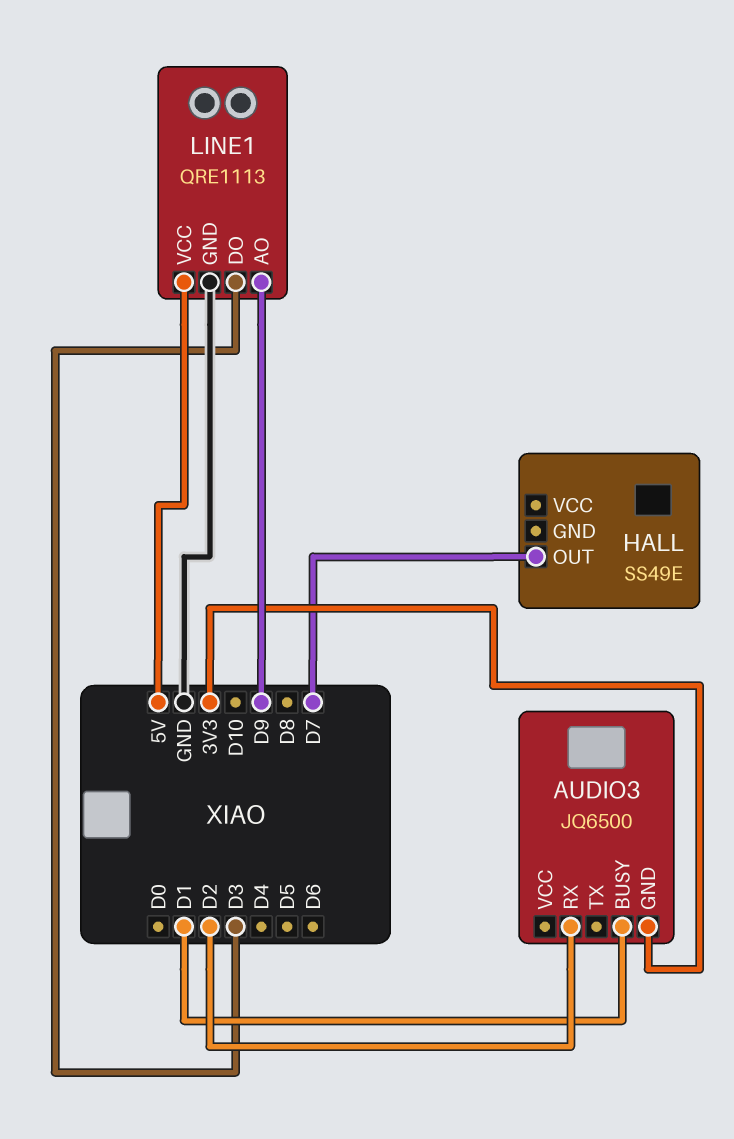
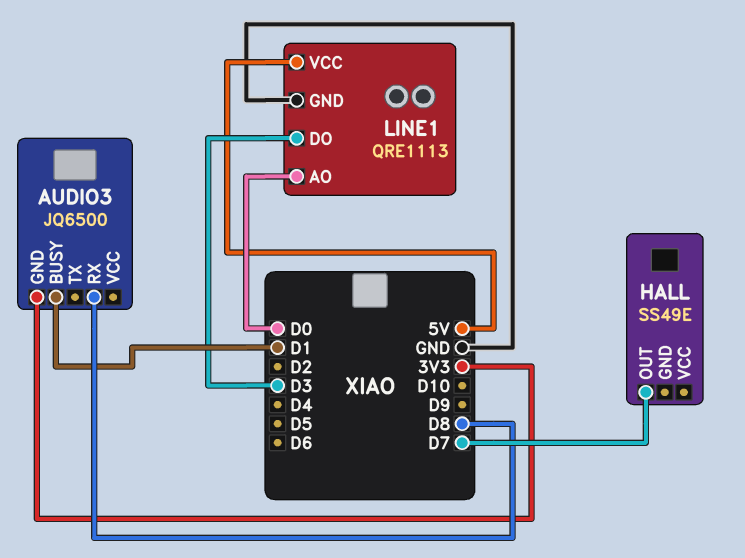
AUDIO3 pin RX: D2 -> D8
LINE1 pin AO: D9 -> D0

